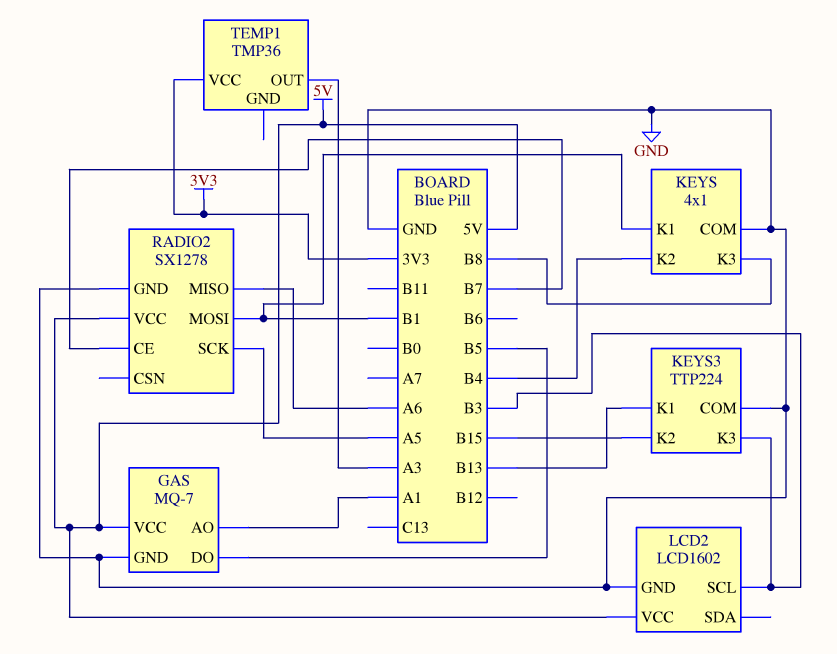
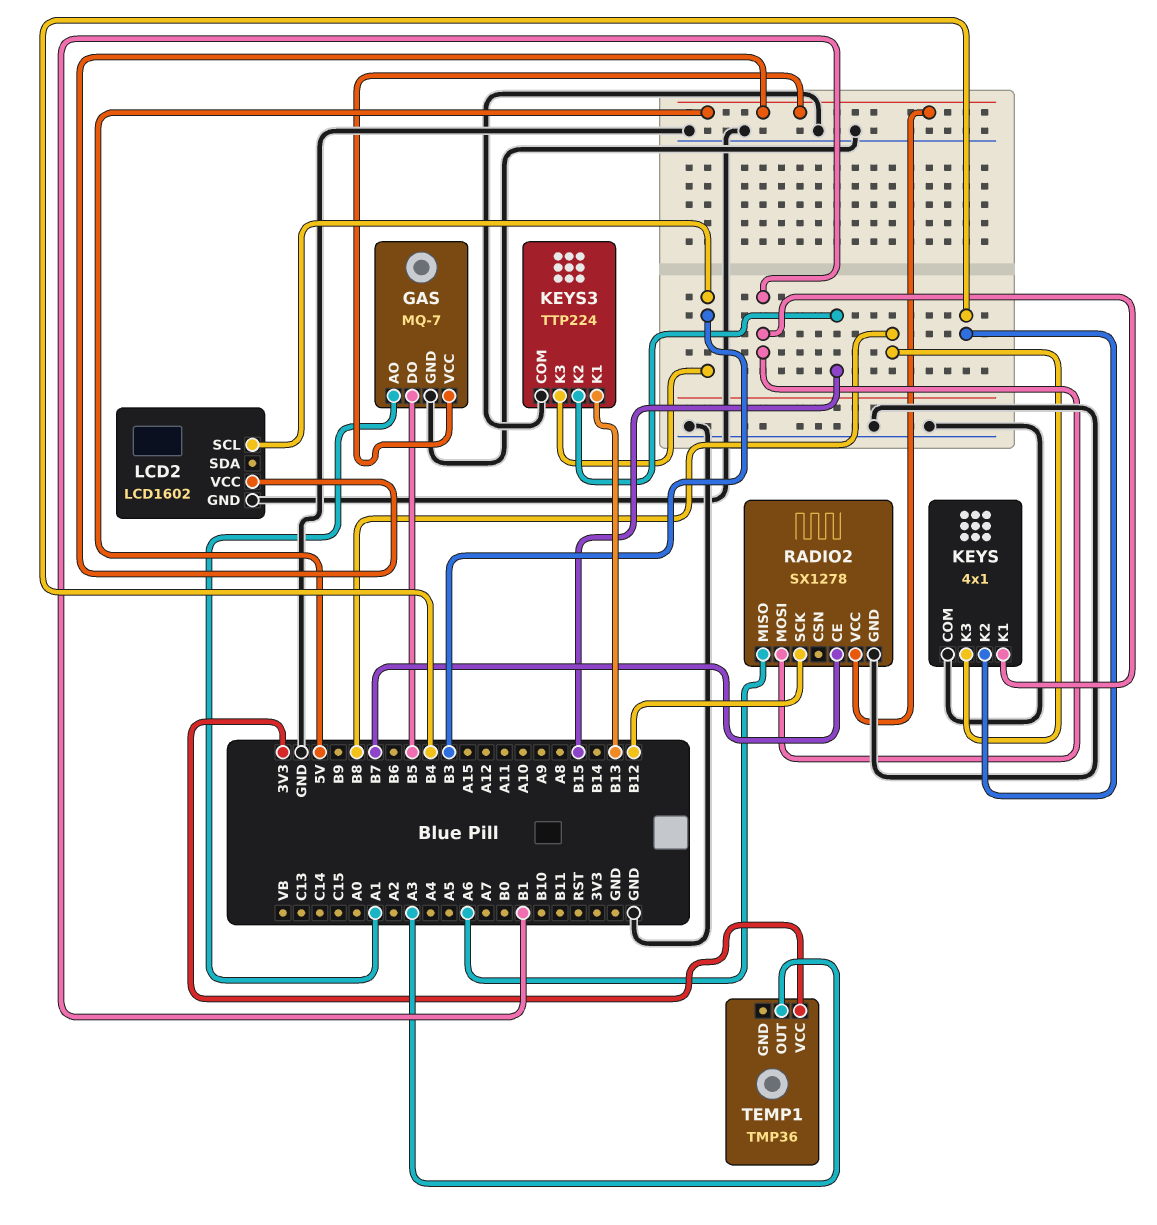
RADIO2 pin SCK: A5 -> B12

